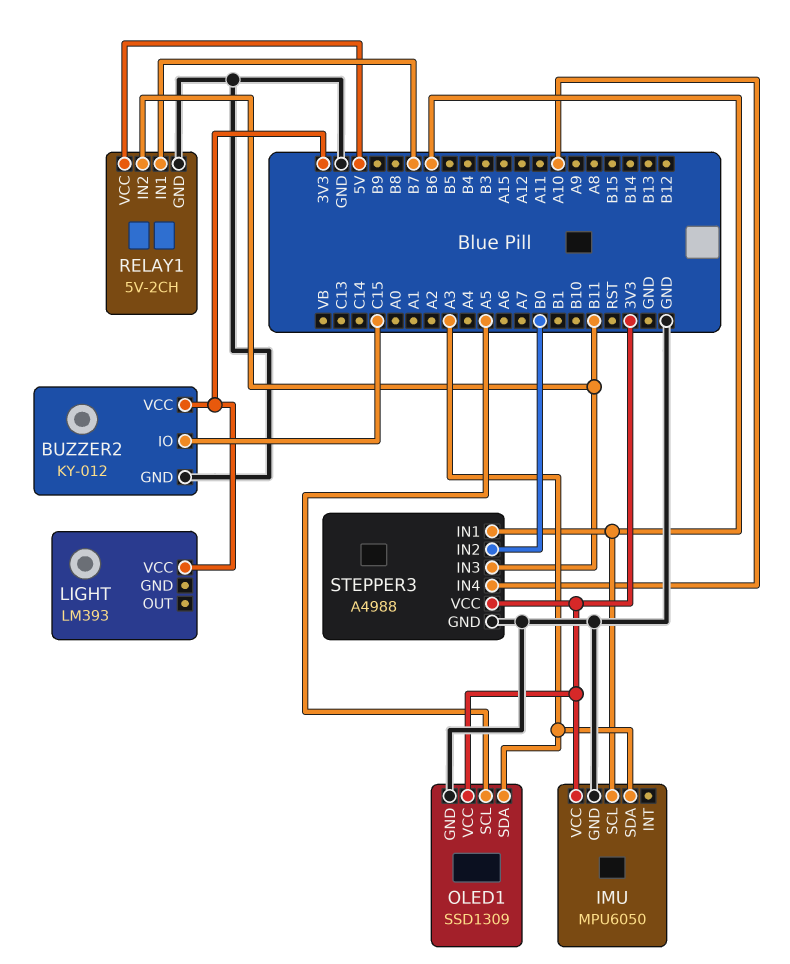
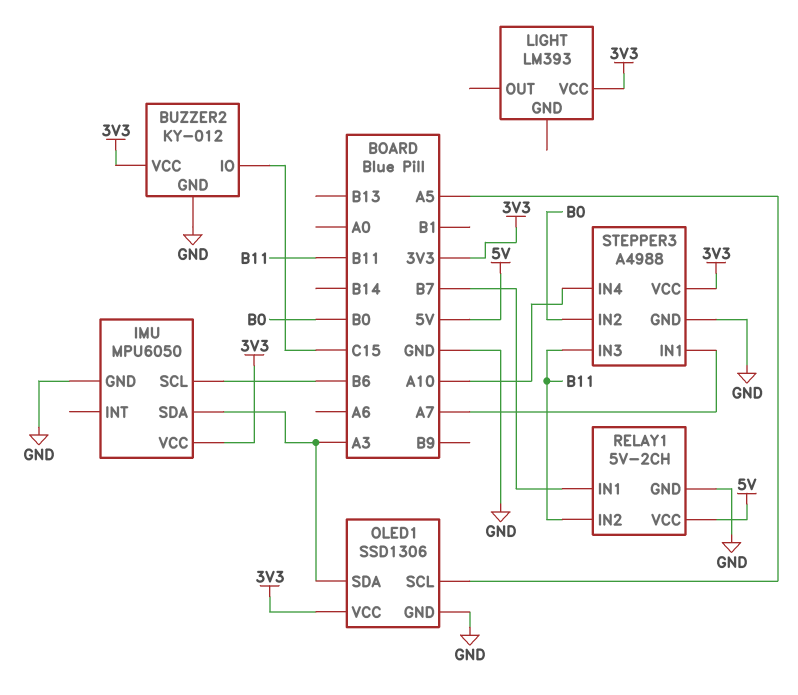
OLED1: SSD1309 -> SSD1306
STEPPER3 pin IN1: B6 -> A7

